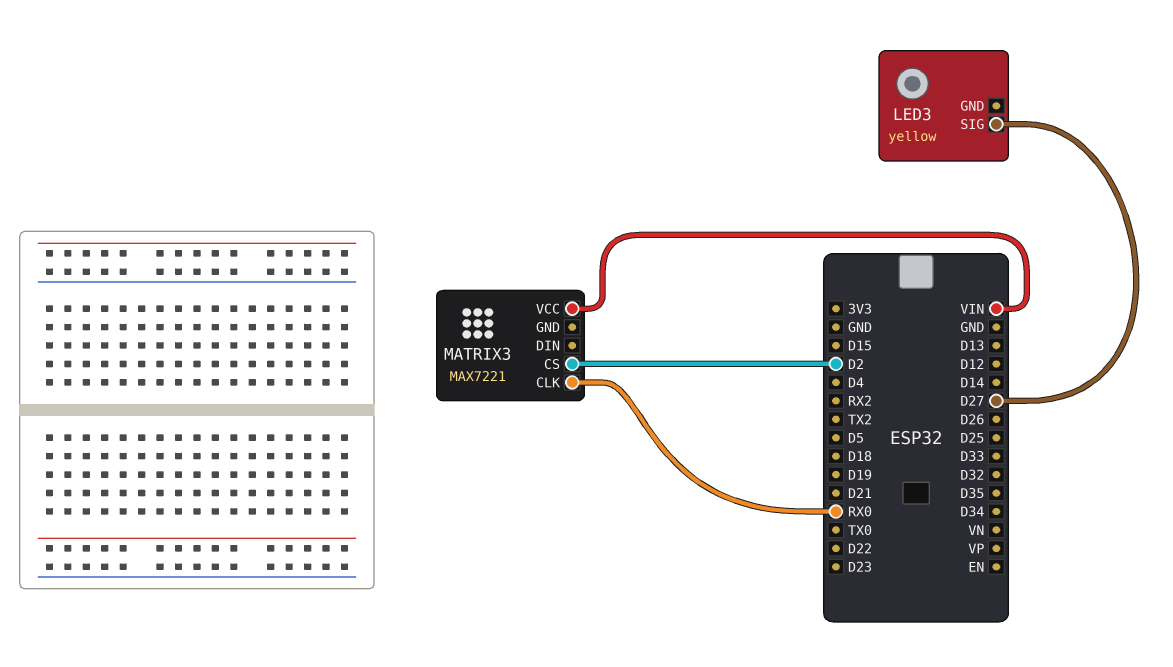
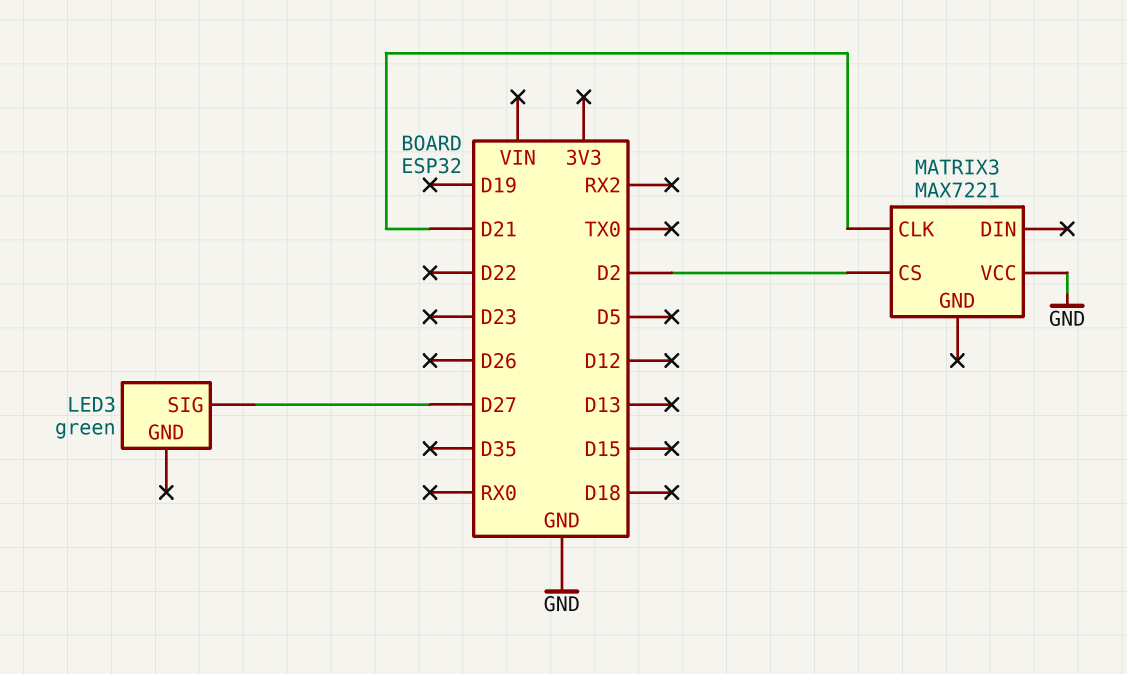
LED3: yellow -> green
MATRIX3 pin CLK: RX0 -> D21
MATRIX3 pin VCC: VIN -> GND

